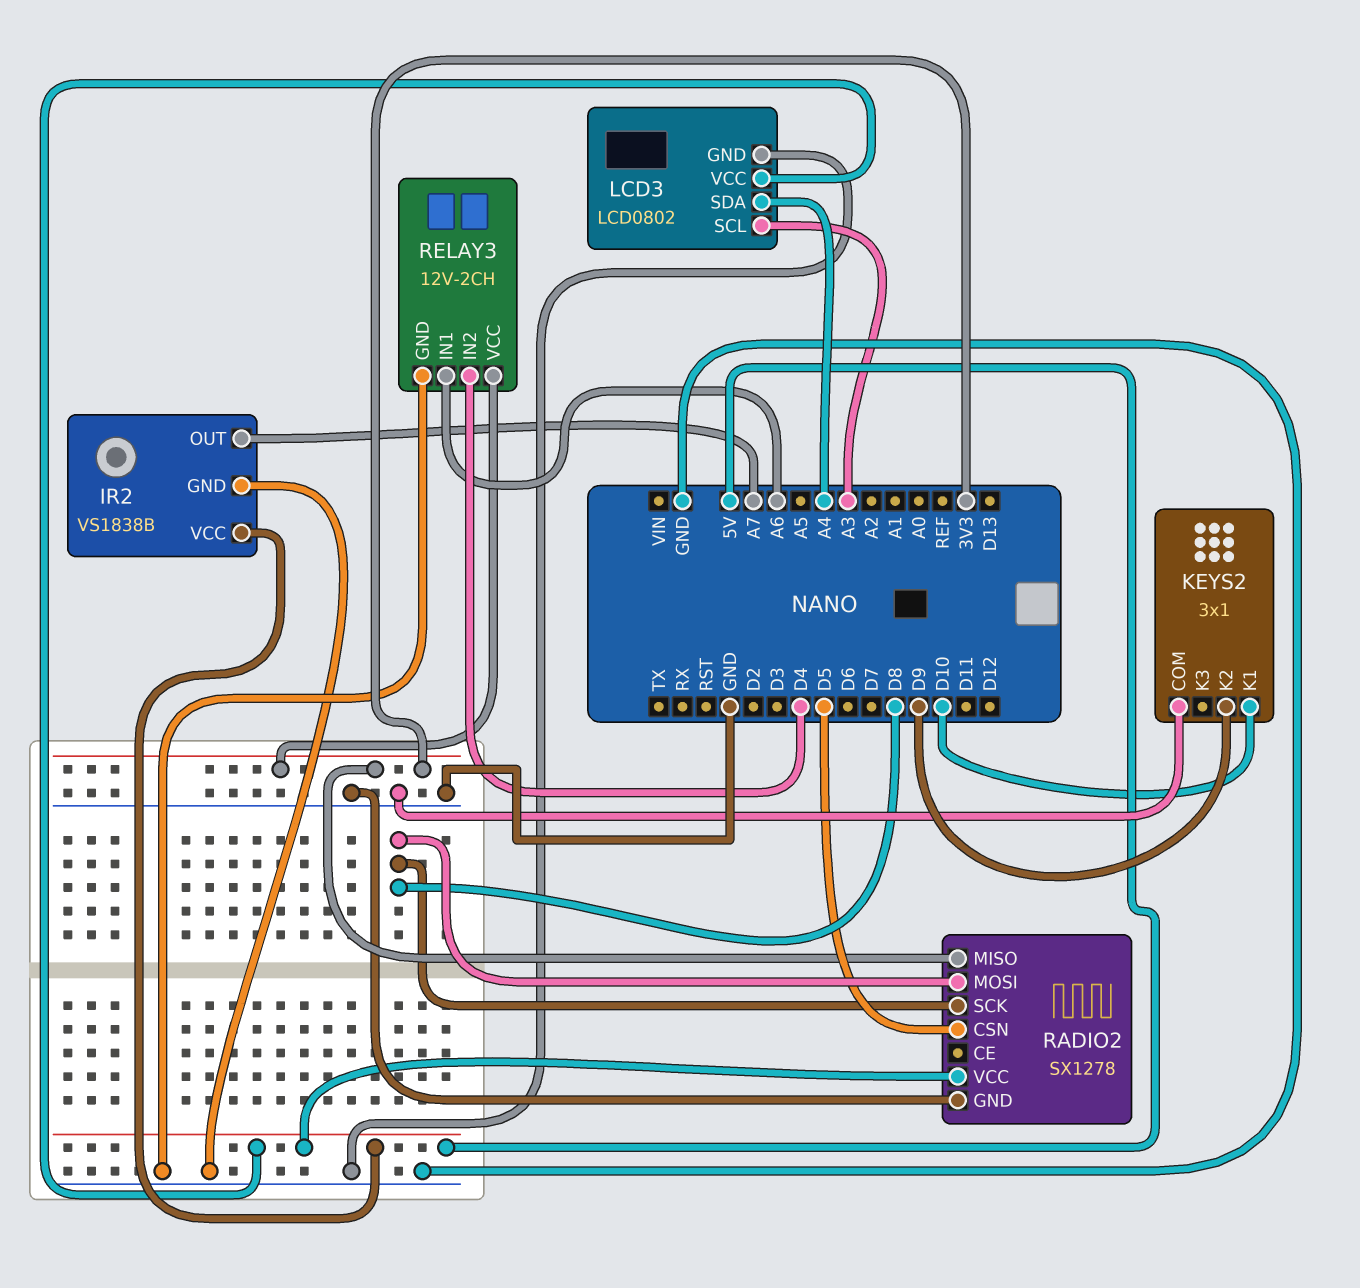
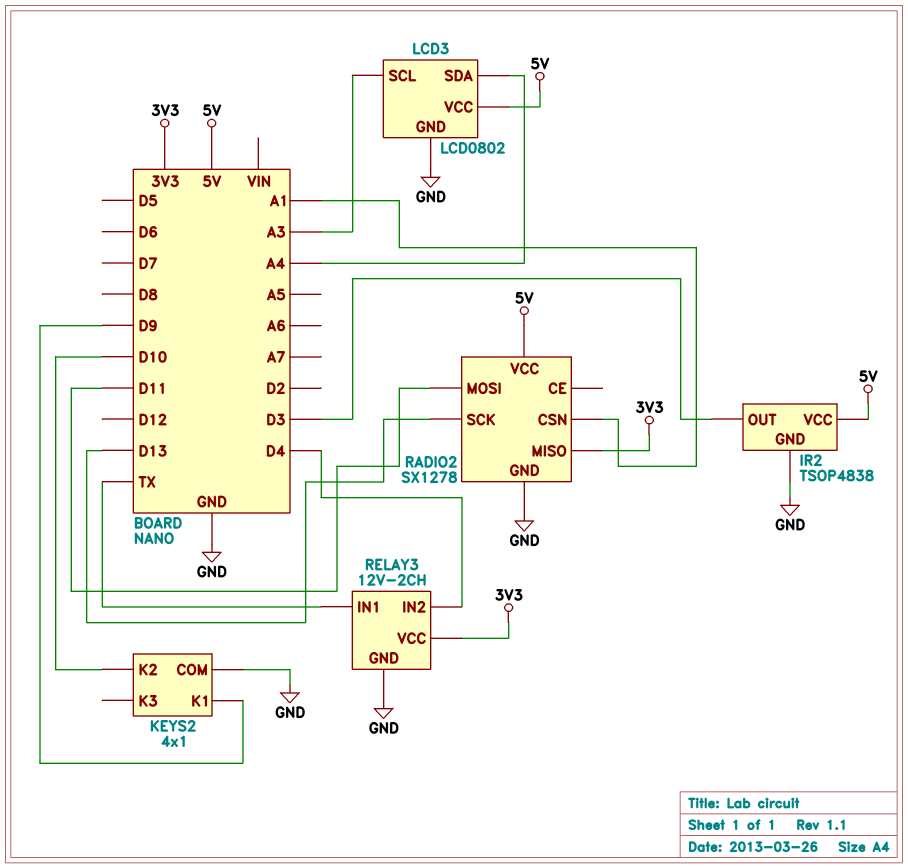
IR2: VS1838B -> TSOP4838
IR2 pin OUT: A7 -> D3
KEYS2: 3x1 -> 4x1
KEYS2 pin K1: D10 -> D9
KEYS2 pin K2: D9 -> D10
RADIO2 pin CSN: D5 -> A1
RADIO2 pin MOSI: D8 -> D11
RADIO2 pin SCK: D8 -> D13
RELAY3 pin IN1: A6 -> TX

